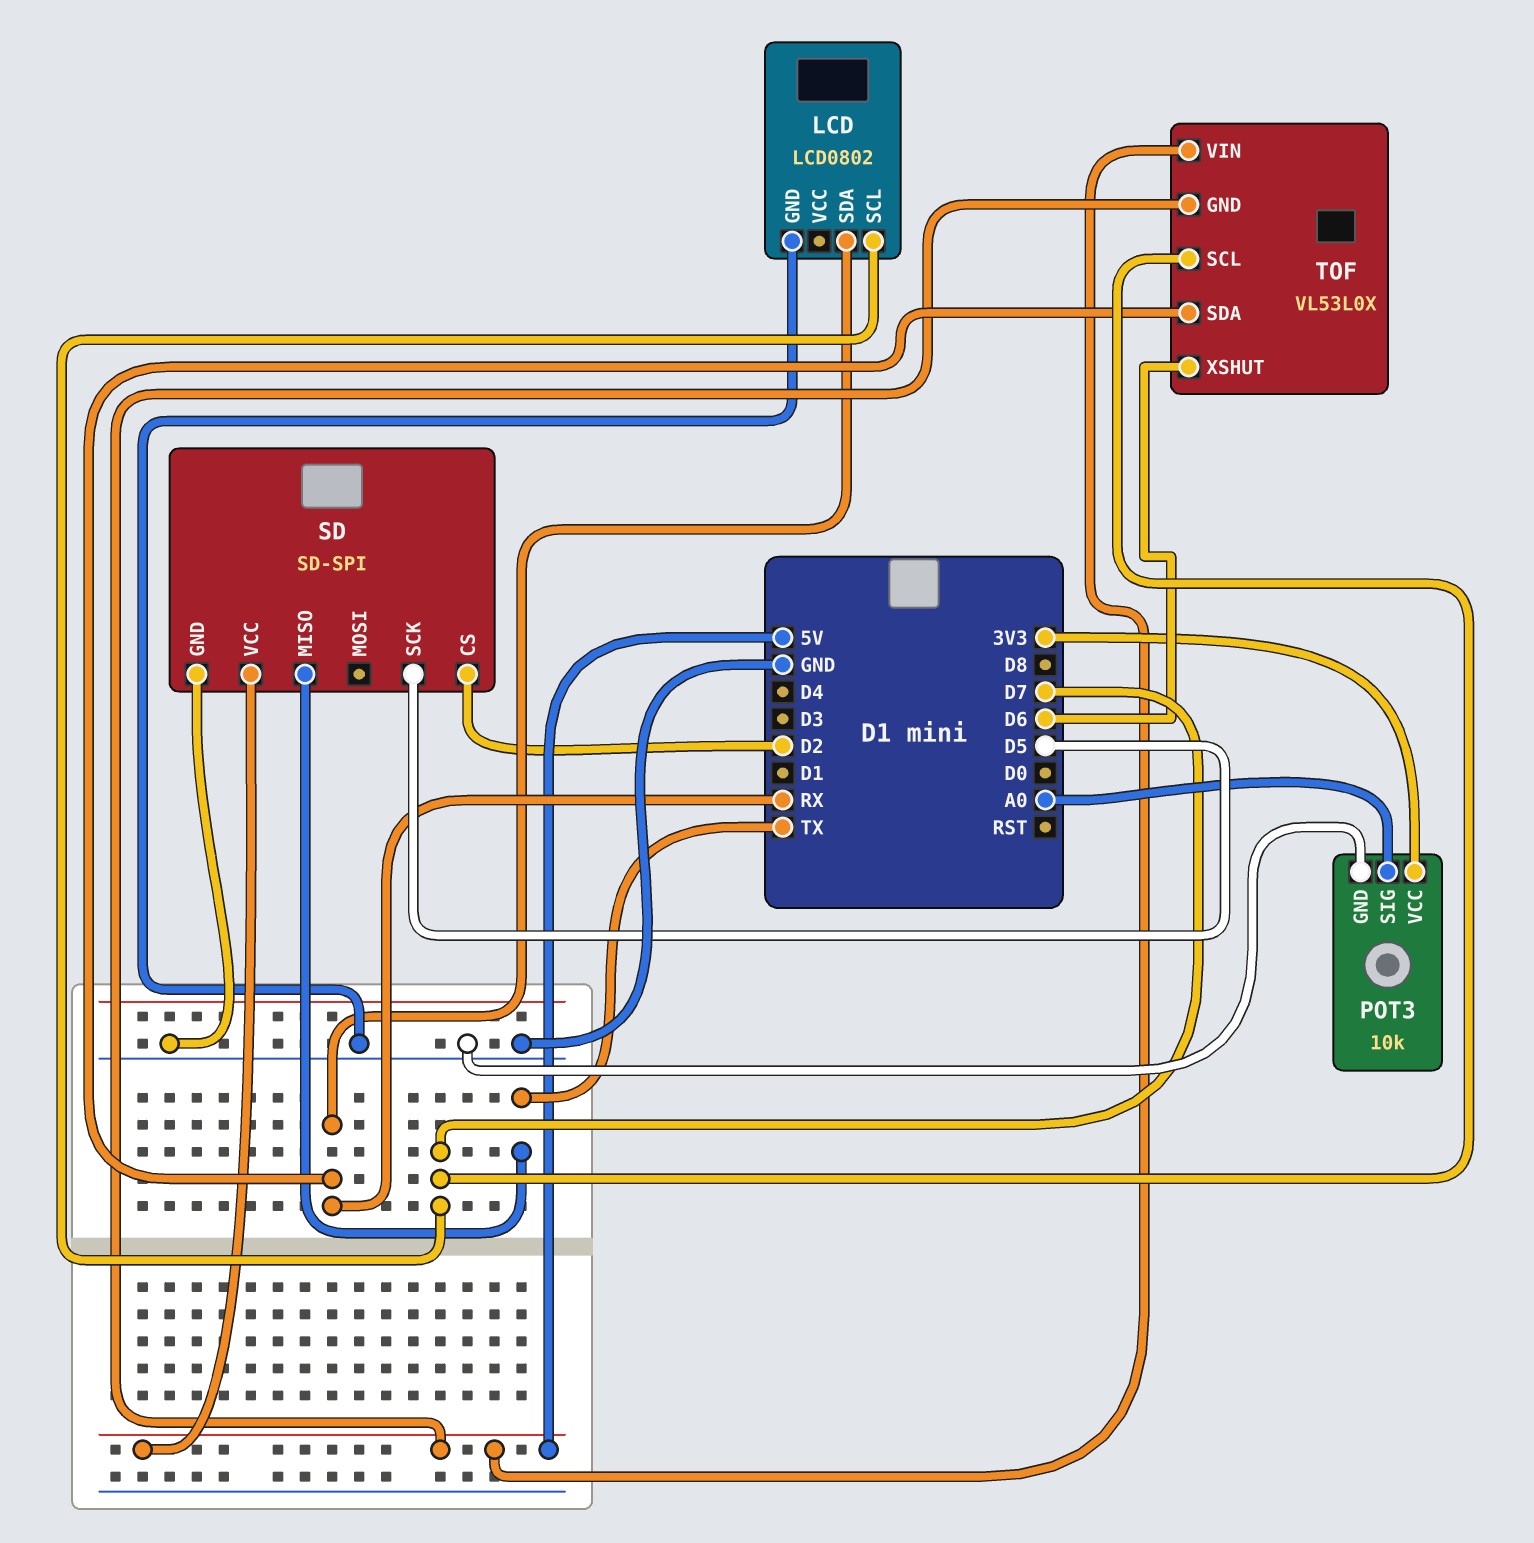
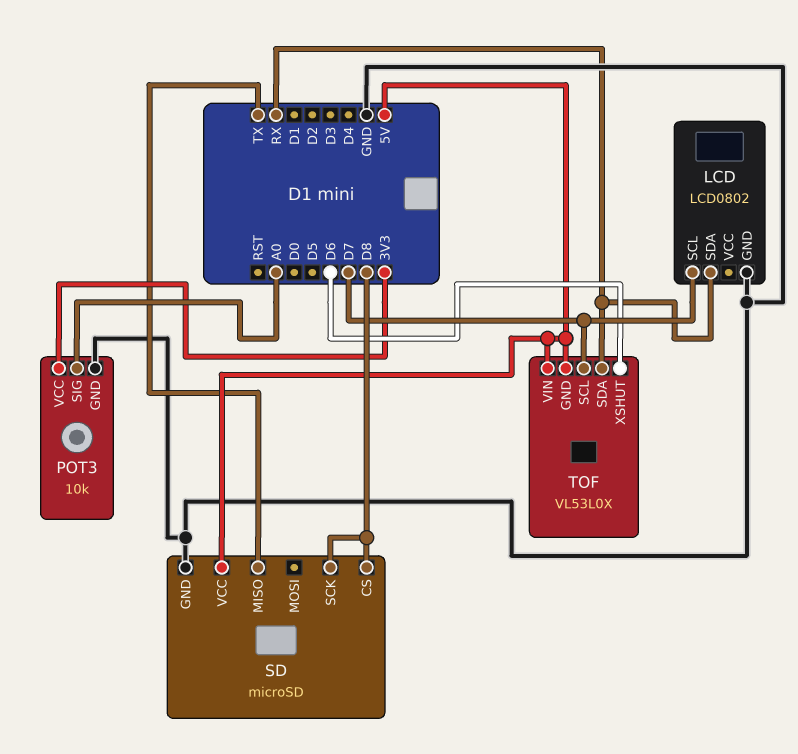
SD: SD-SPI -> microSD
SD pin CS: D2 -> D8
SD pin SCK: D5 -> D8

